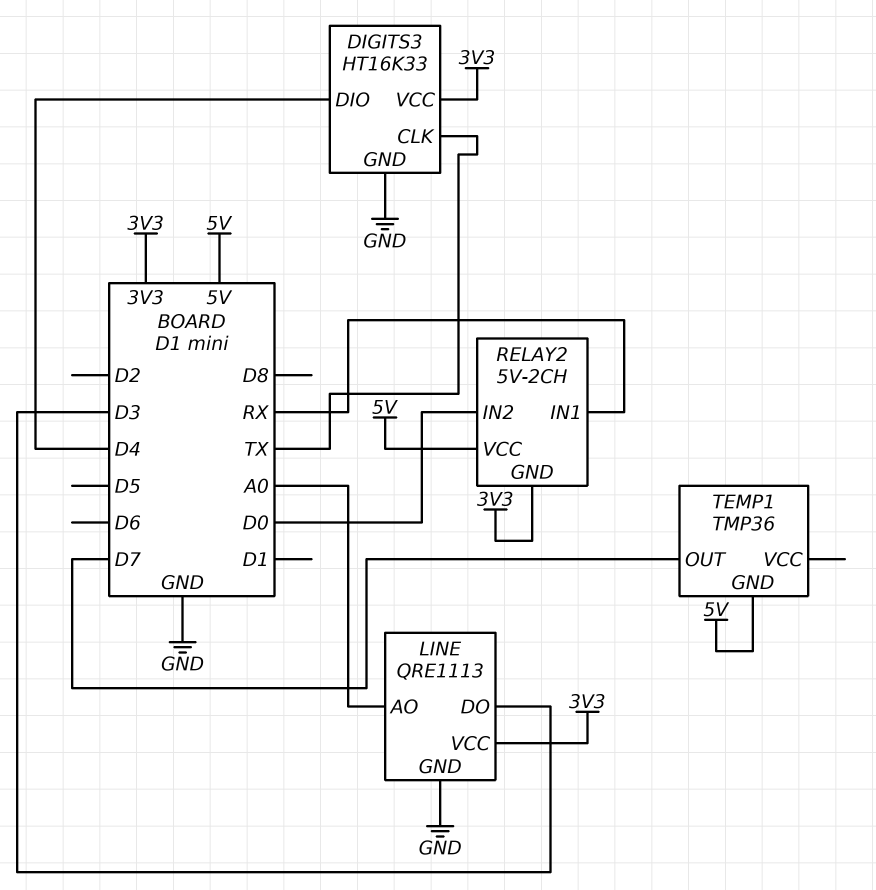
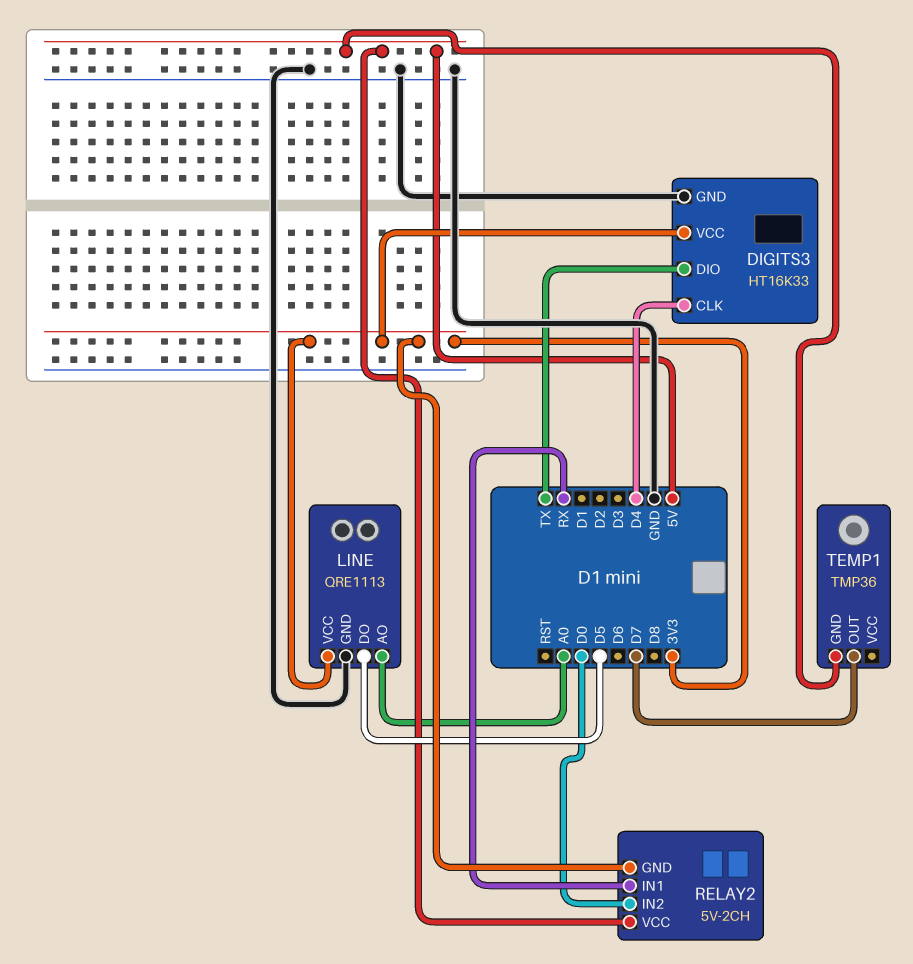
DIGITS3 pin CLK: TX -> D4
DIGITS3 pin DIO: D4 -> TX
LINE pin DO: D3 -> D5

